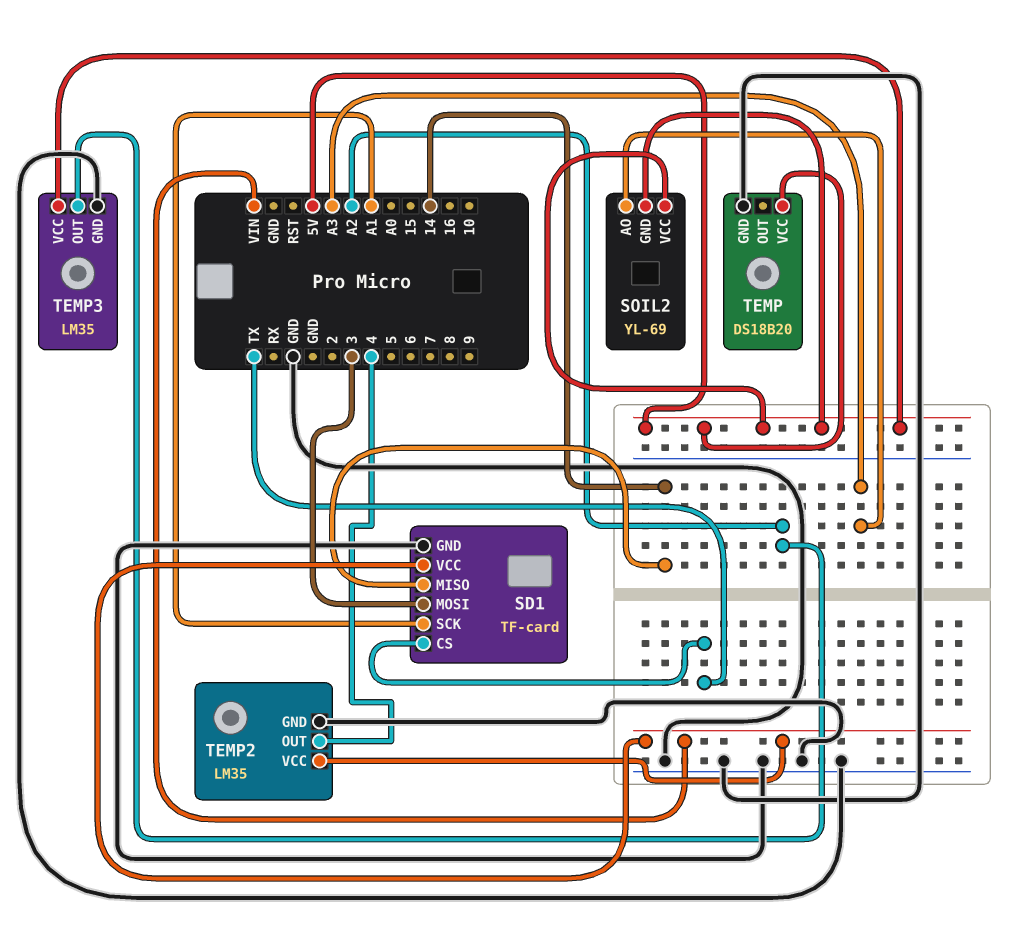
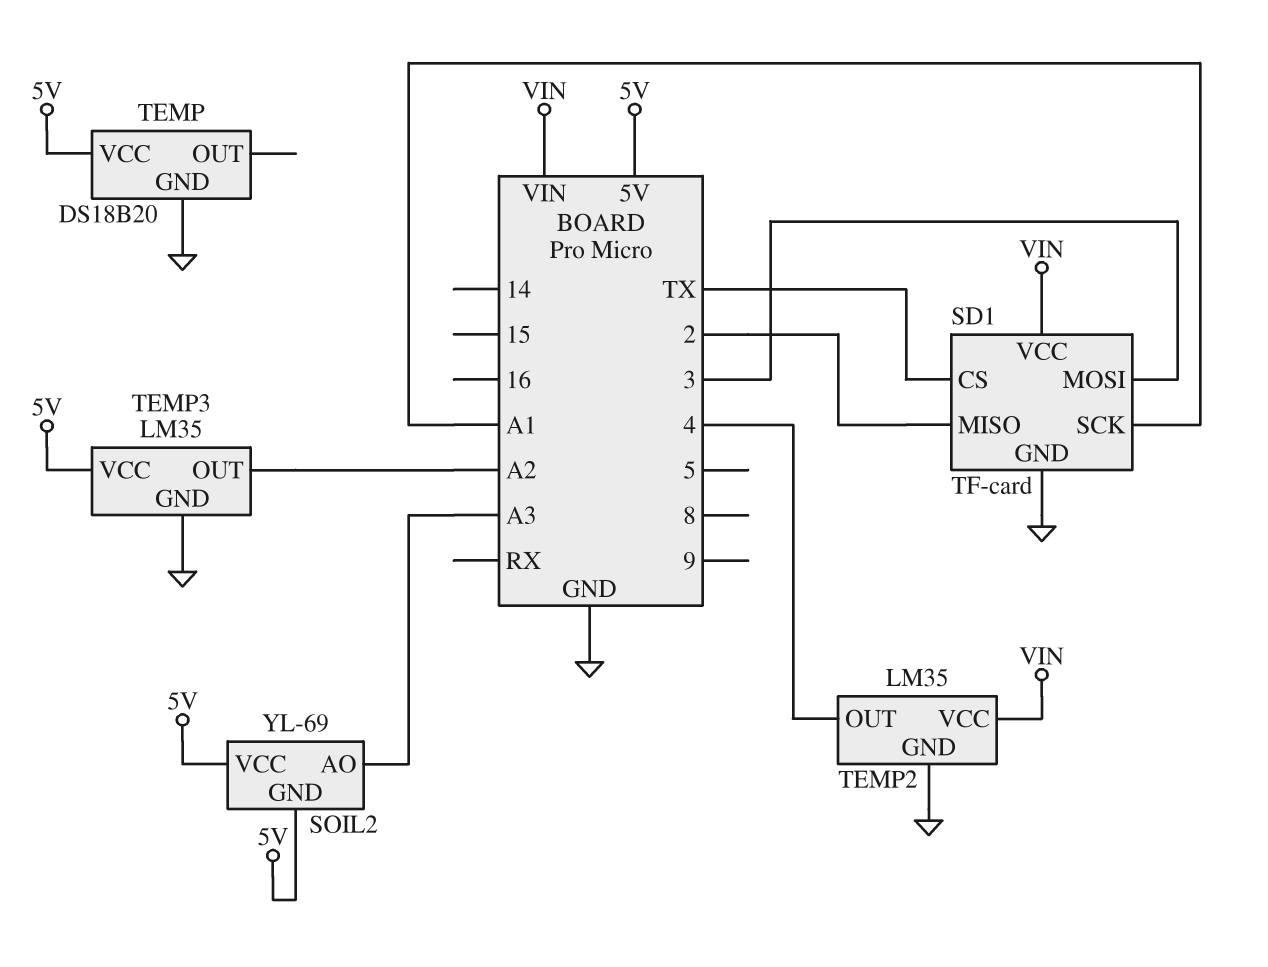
SD1 pin MISO: 14 -> 2

